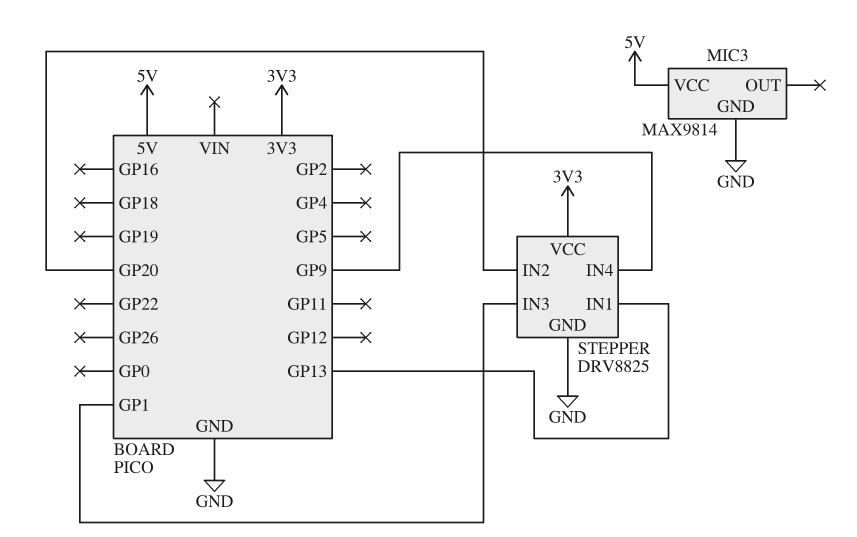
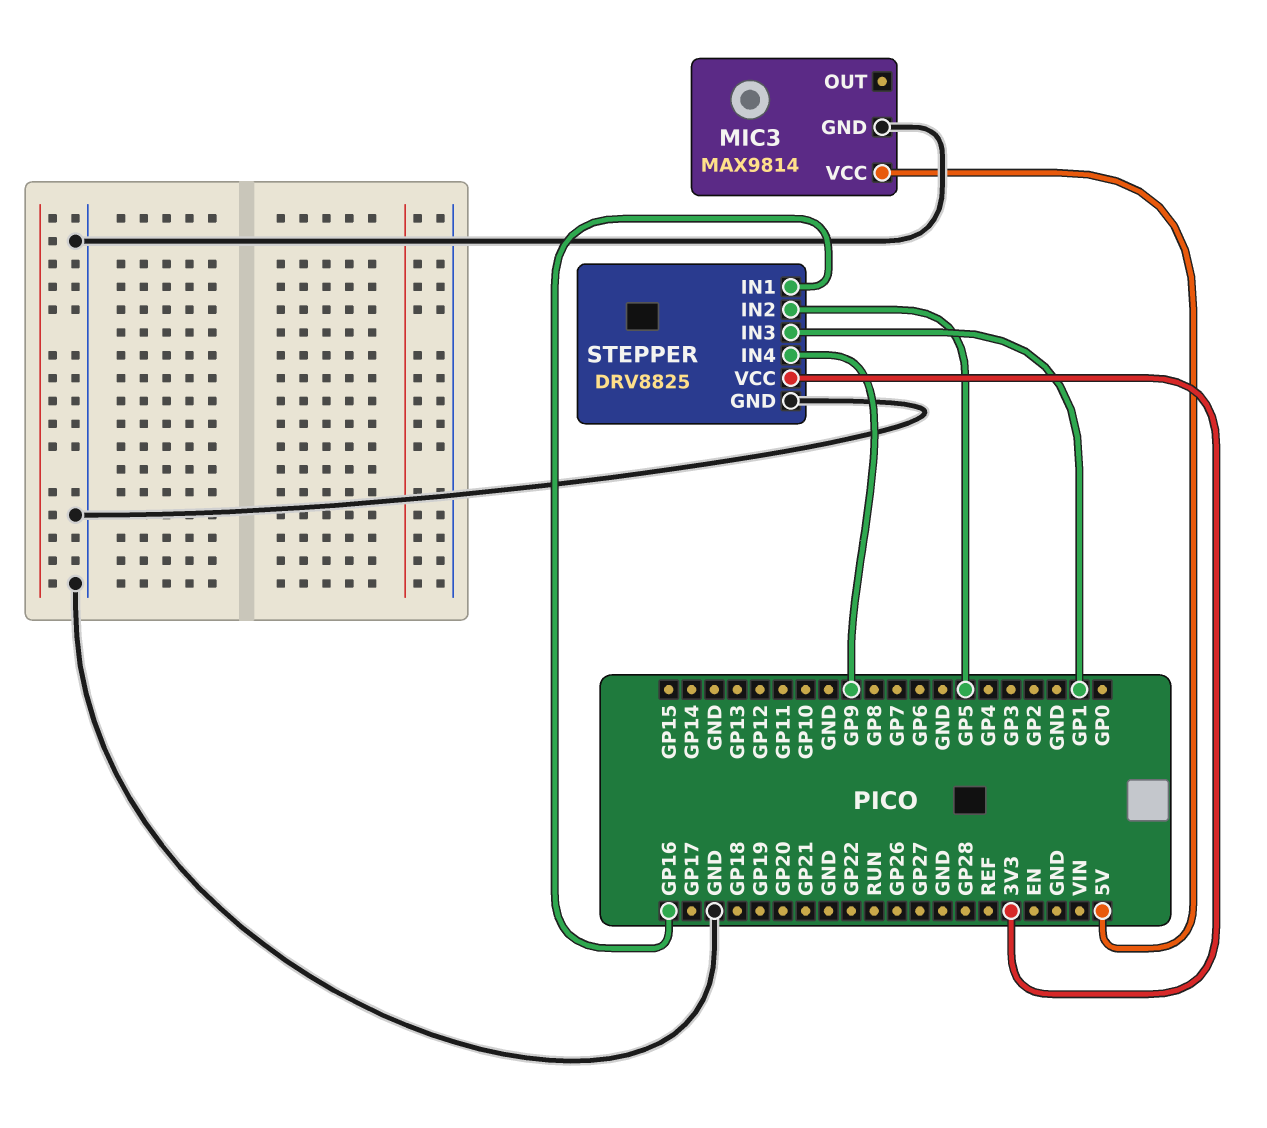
STEPPER pin IN1: GP13 -> GP16
STEPPER pin IN2: GP20 -> GP5

